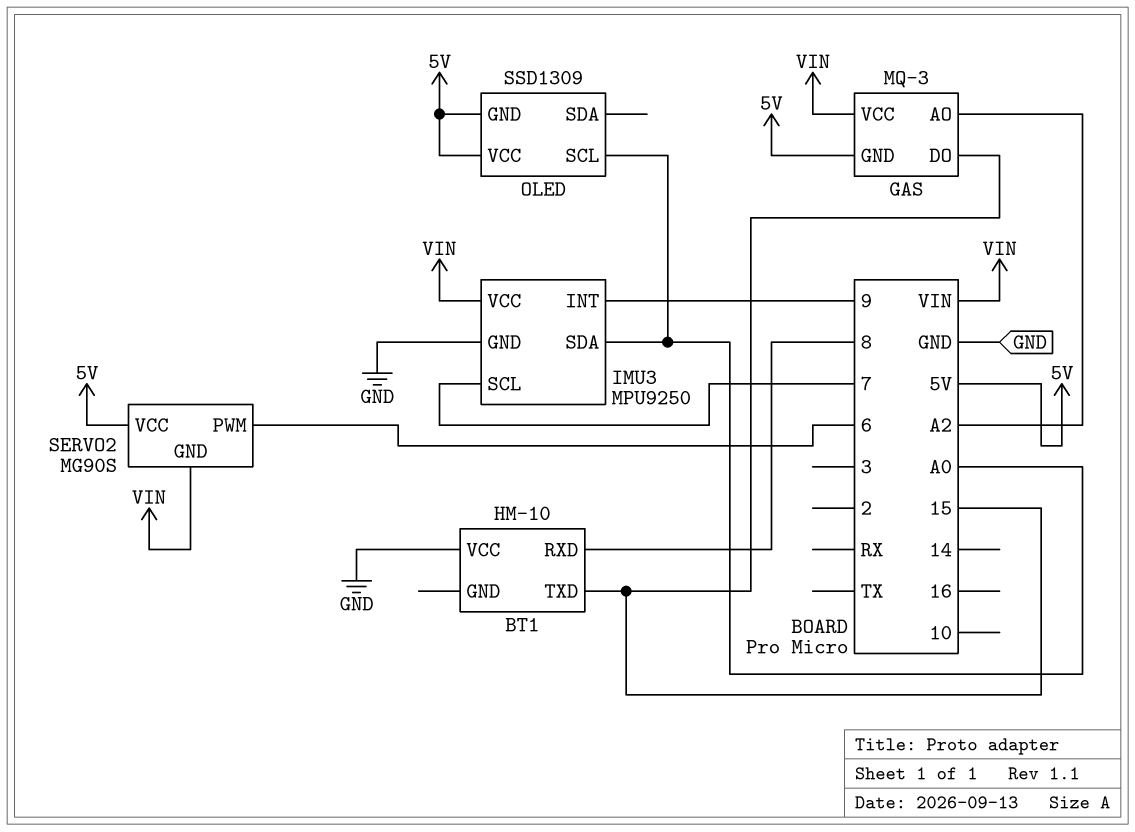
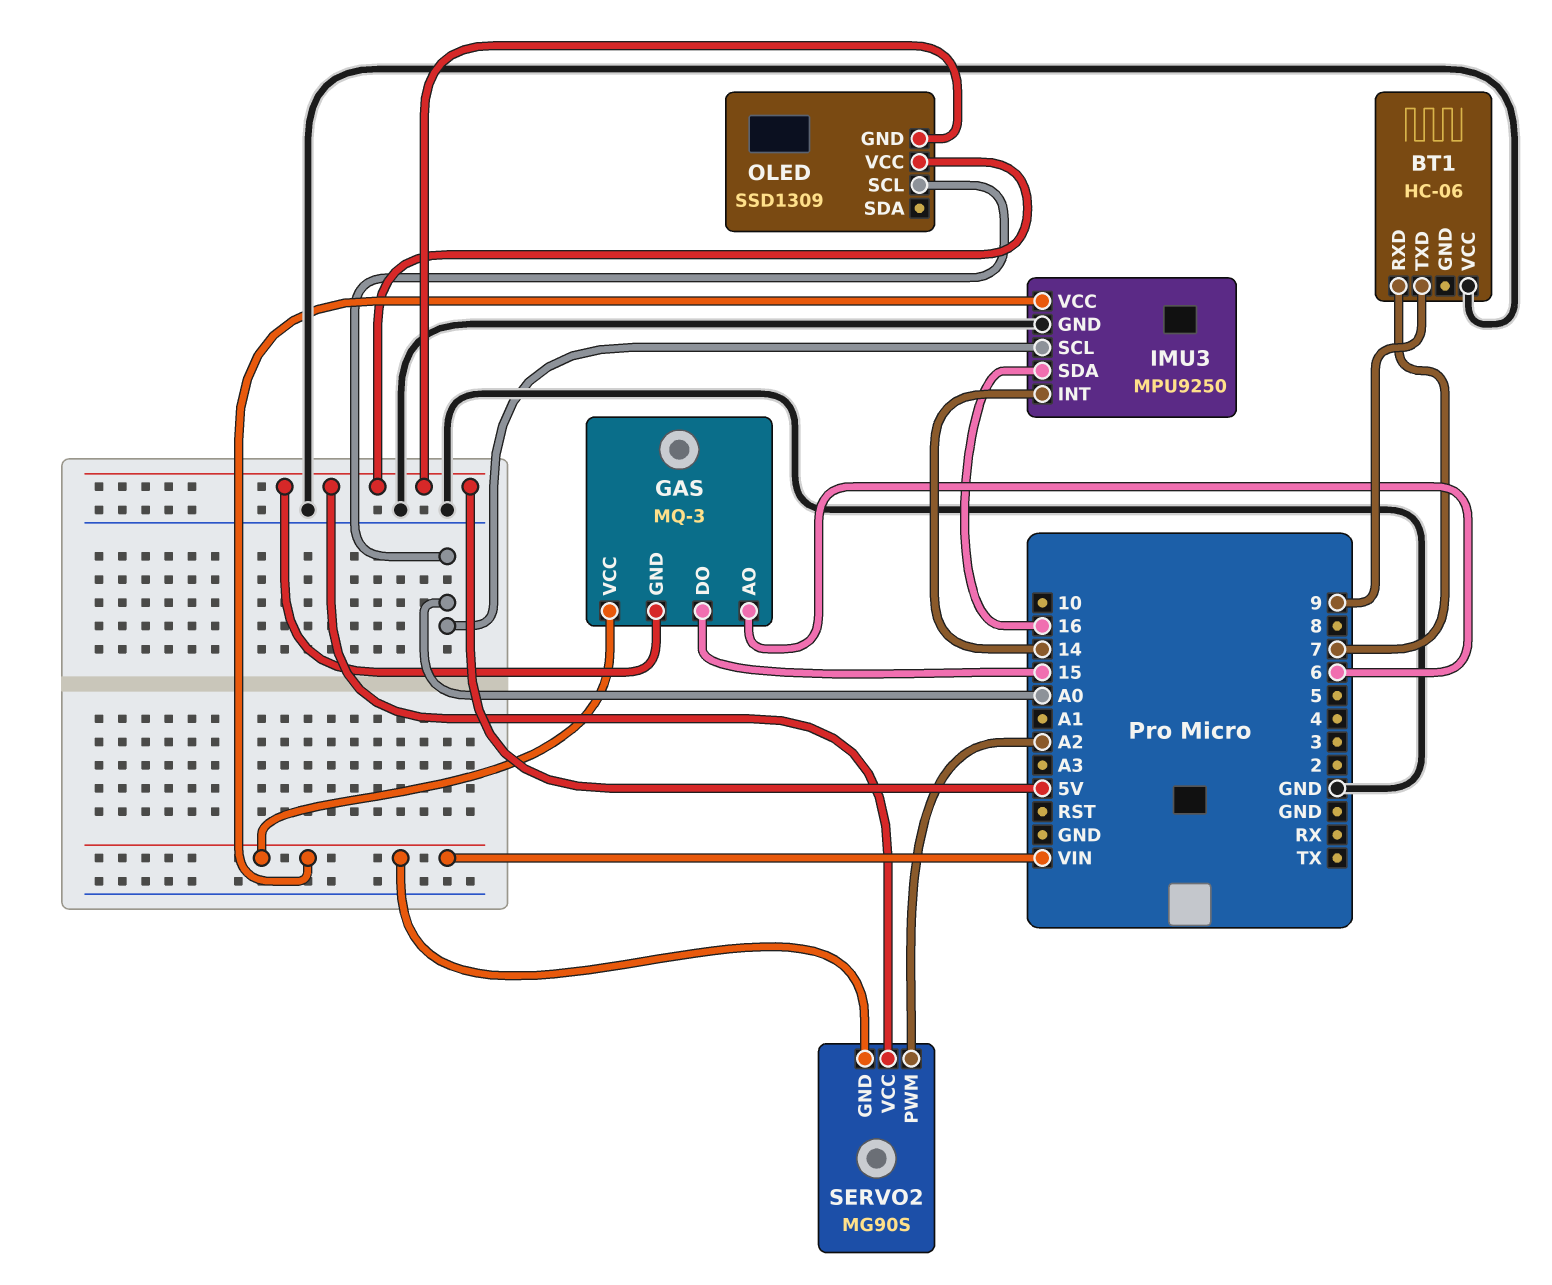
BT1: HM-10 -> HC-06
BT1 pin RXD: 8 -> 7
BT1 pin TXD: 15 -> 9
GAS pin AO: A2 -> 6
IMU3 pin INT: 9 -> 14
IMU3 pin SCL: 7 -> A0
IMU3 pin SDA: A0 -> 16
SERVO2 pin PWM: 6 -> A2

